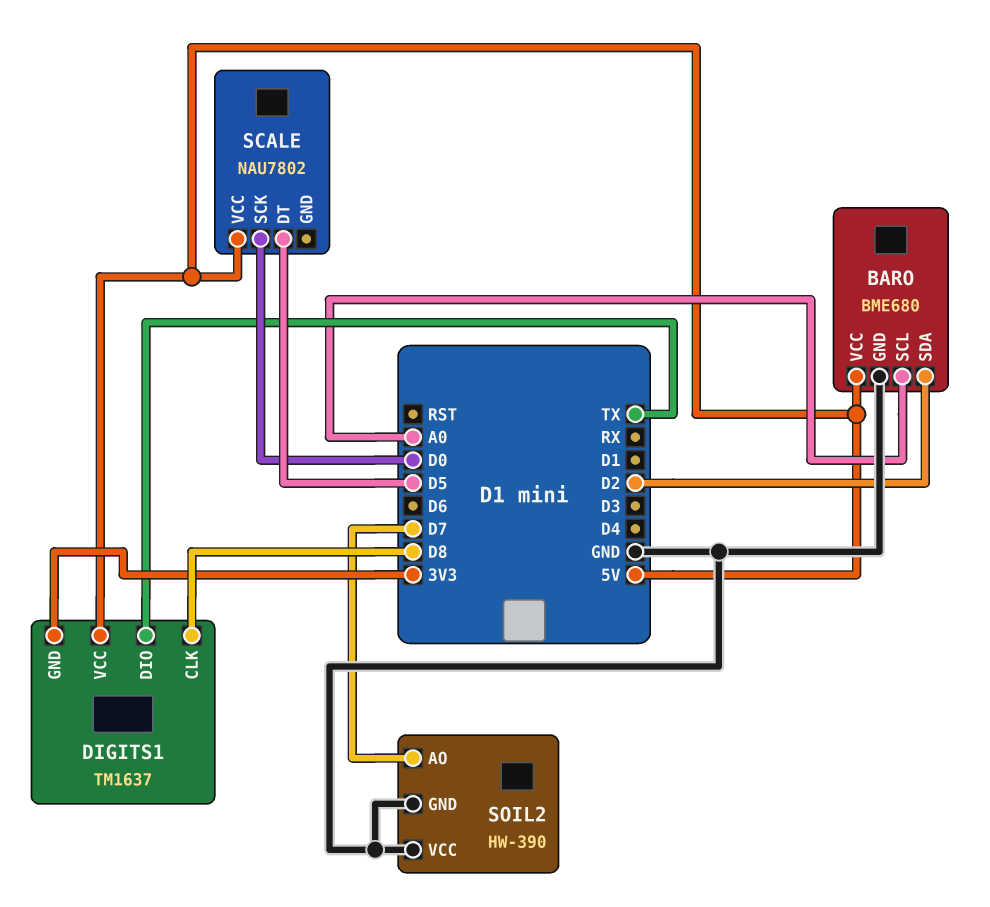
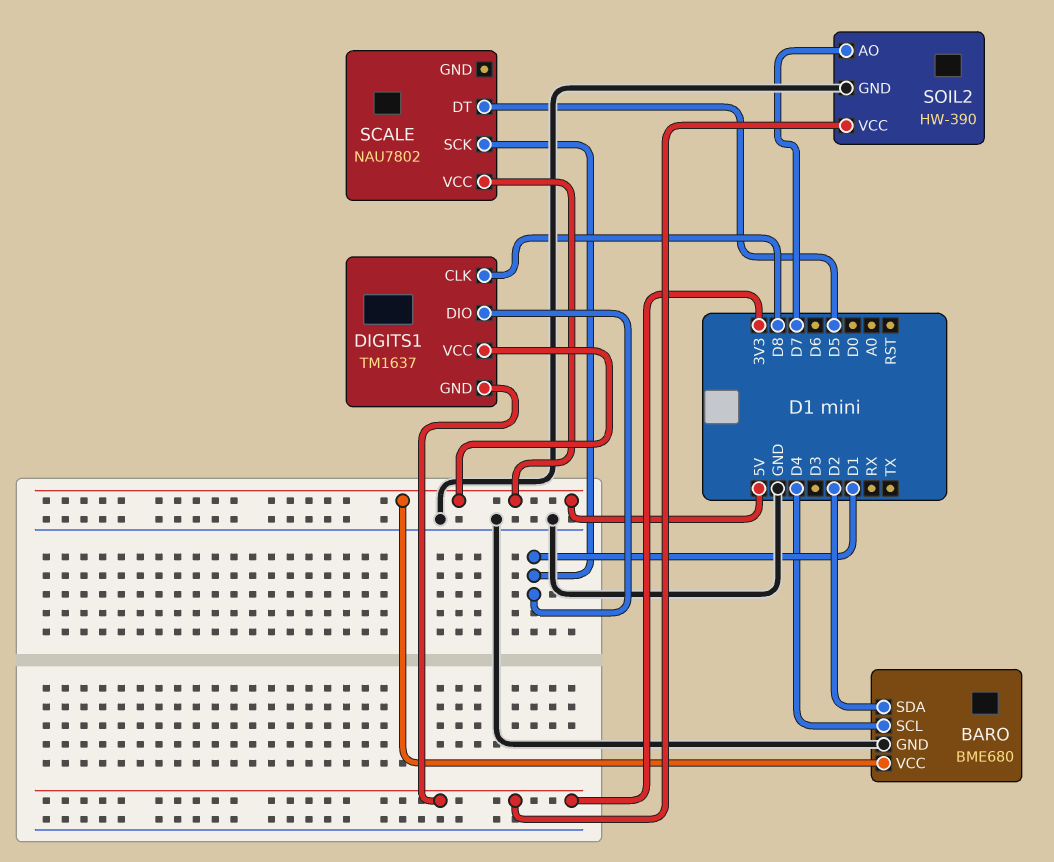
BARO pin SCL: A0 -> D4
DIGITS1 pin DIO: TX -> D1
SCALE pin SCK: D0 -> D1
SOIL2 pin VCC: GND -> 3V3

